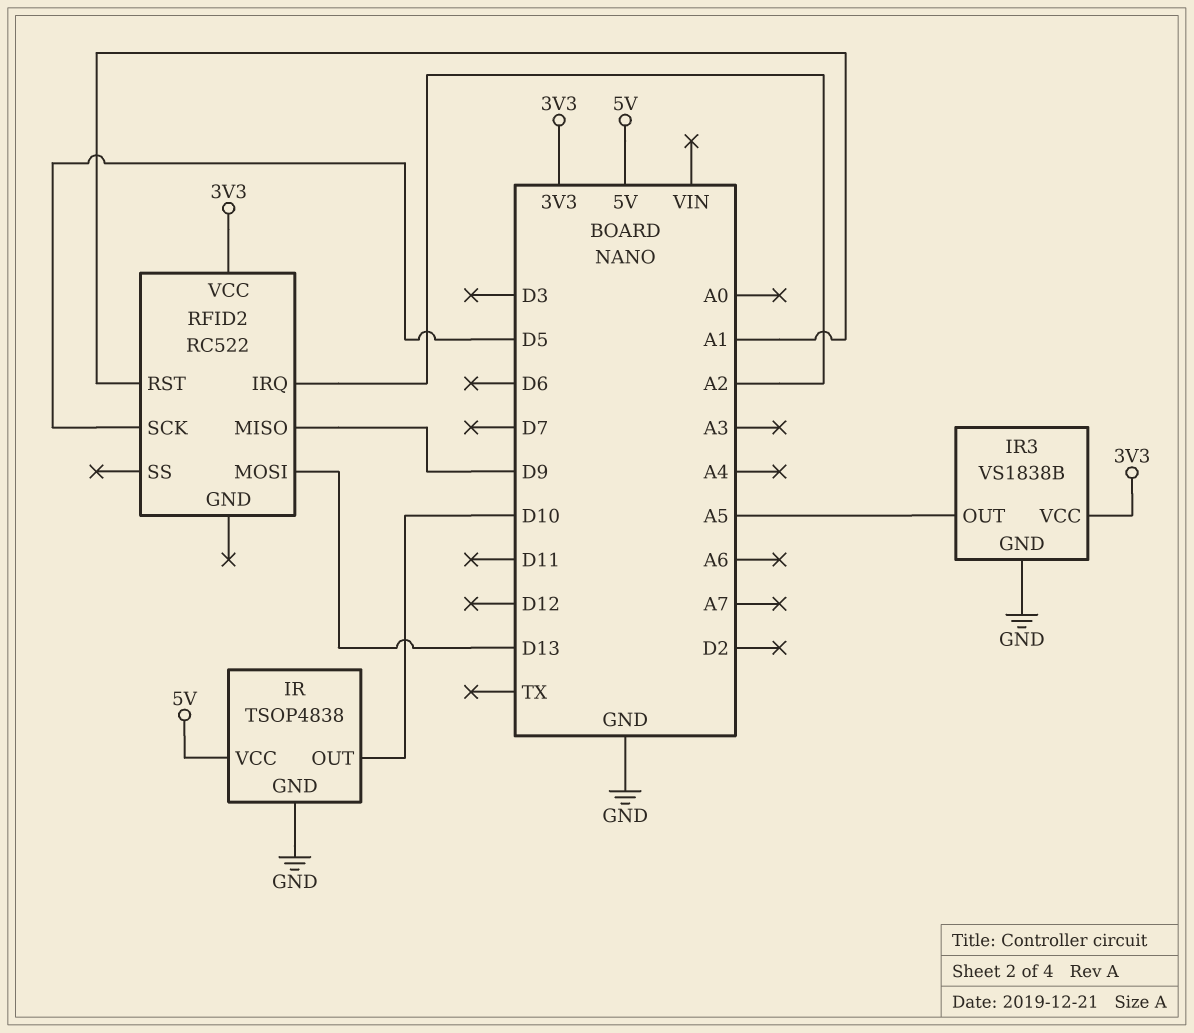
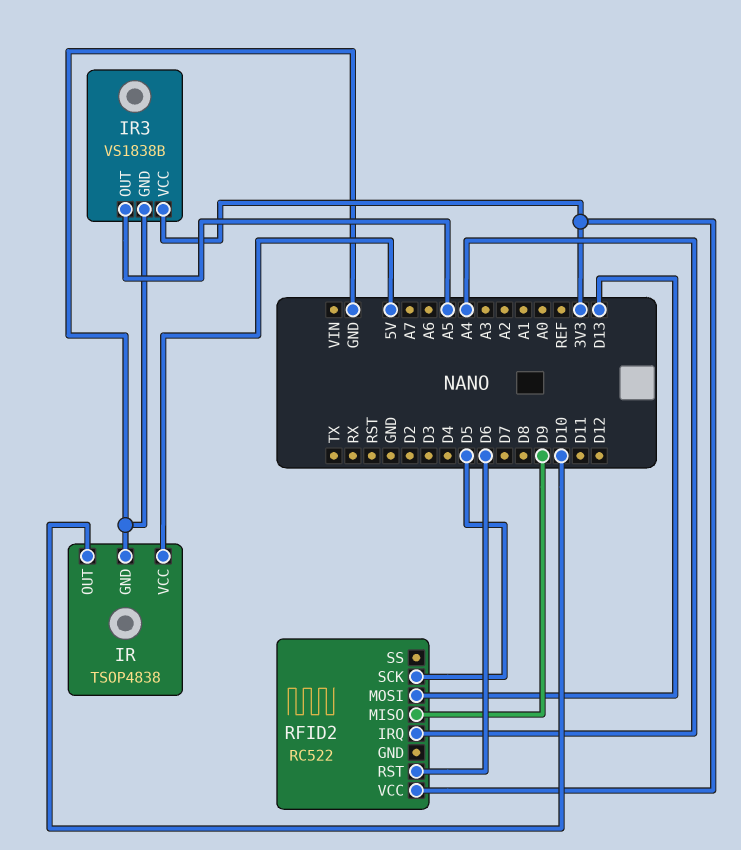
RFID2 pin IRQ: A2 -> A4
RFID2 pin RST: A1 -> D6

